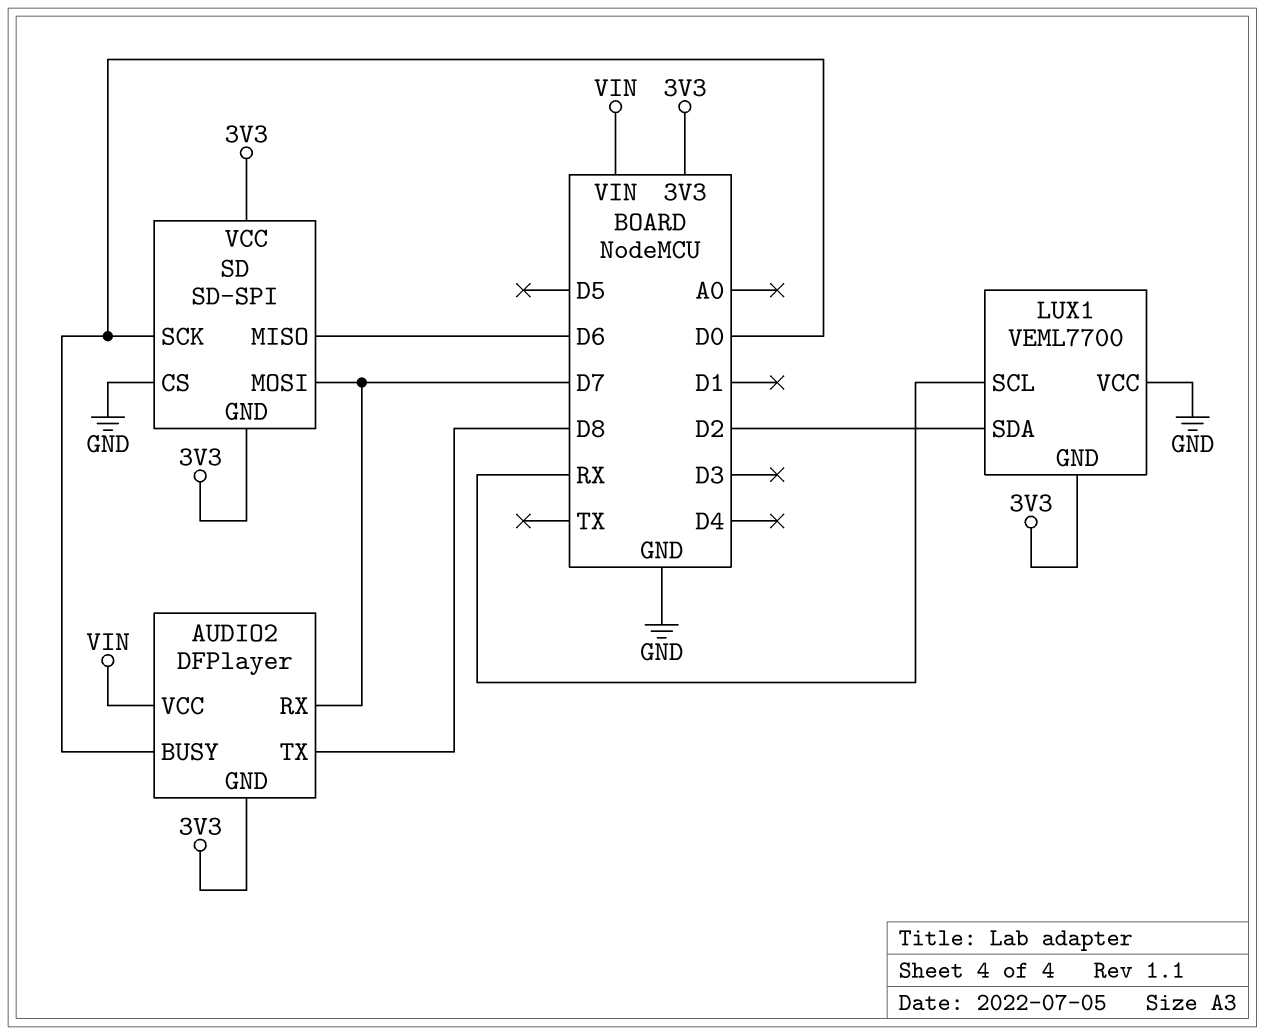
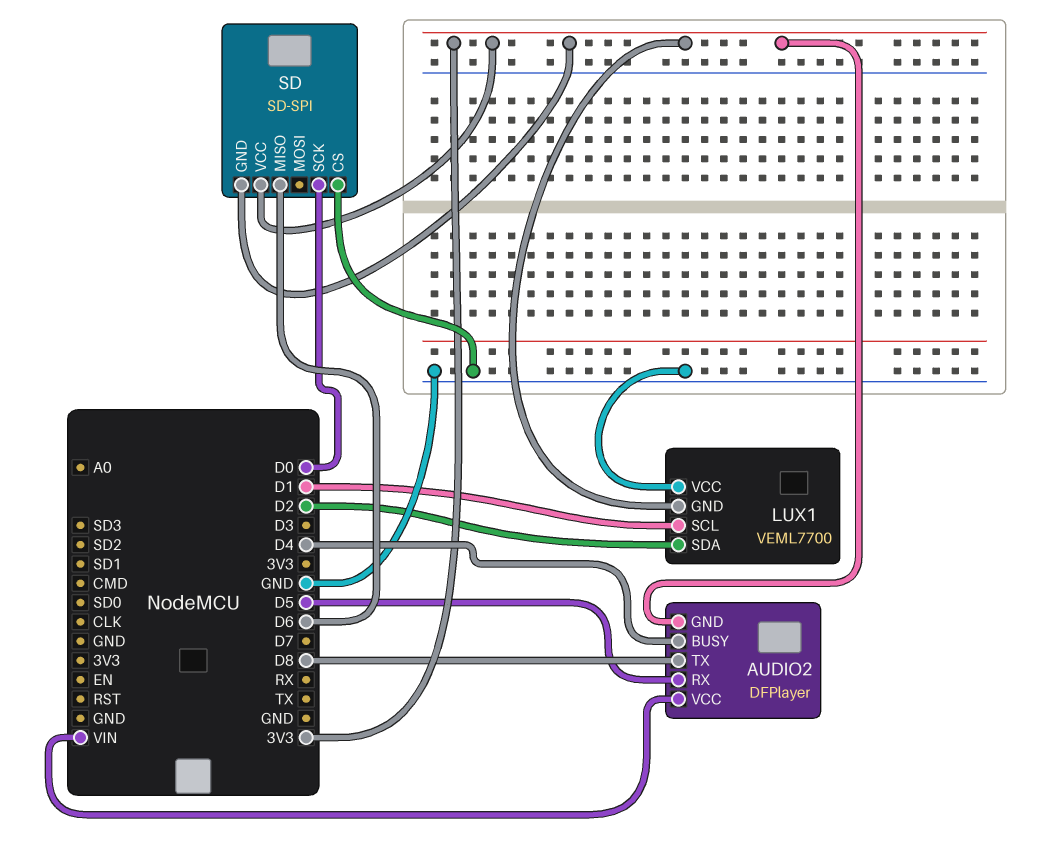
AUDIO2 pin BUSY: D0 -> D4
AUDIO2 pin RX: D7 -> D5
LUX1 pin SCL: RX -> D1
SD pin MOSI: D7 -> none

